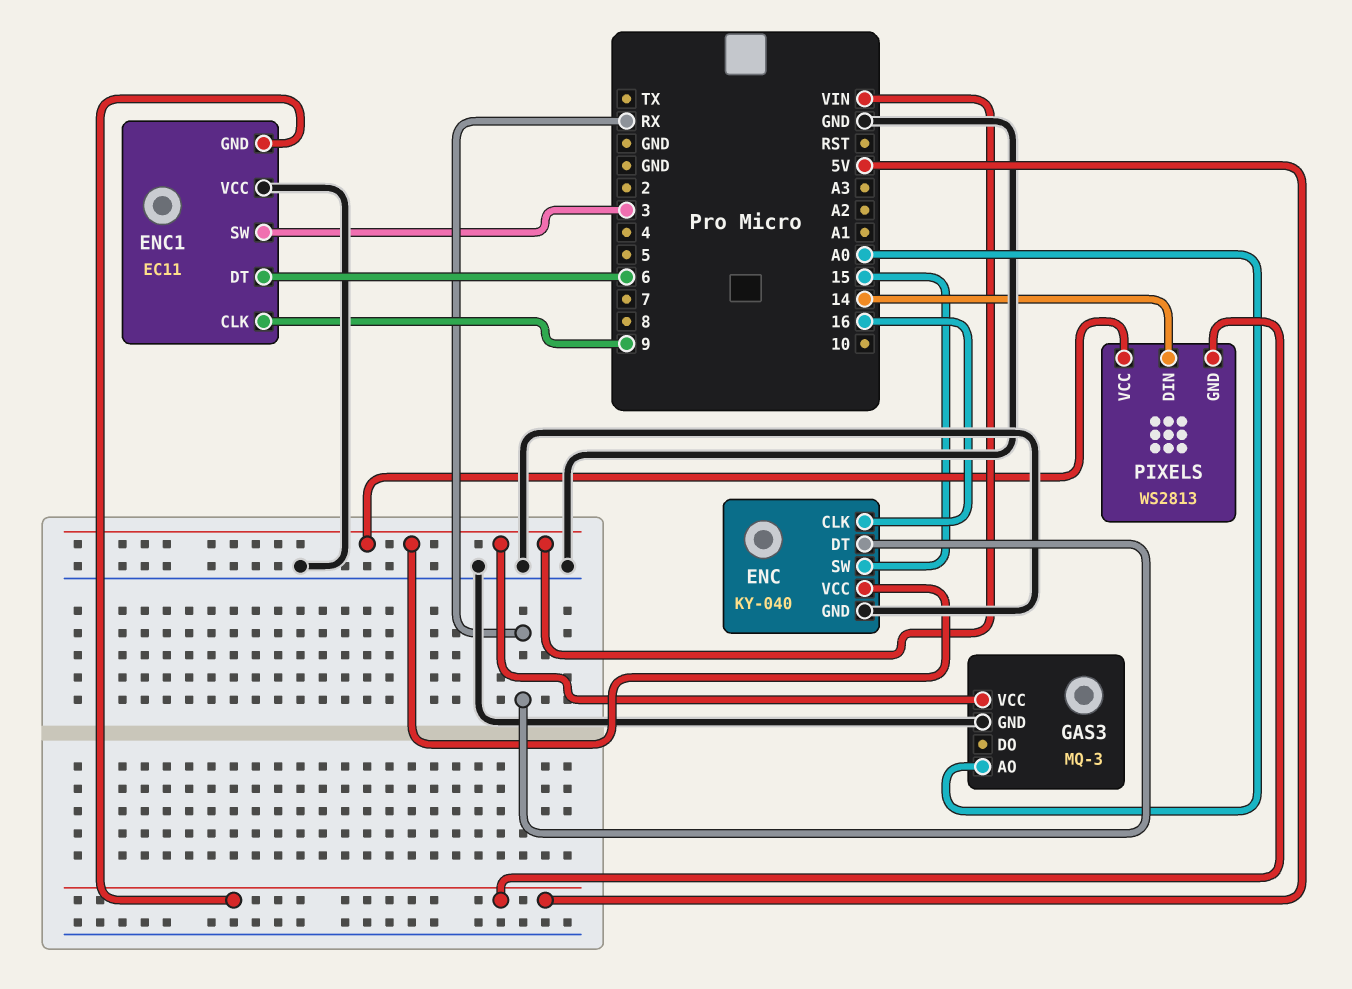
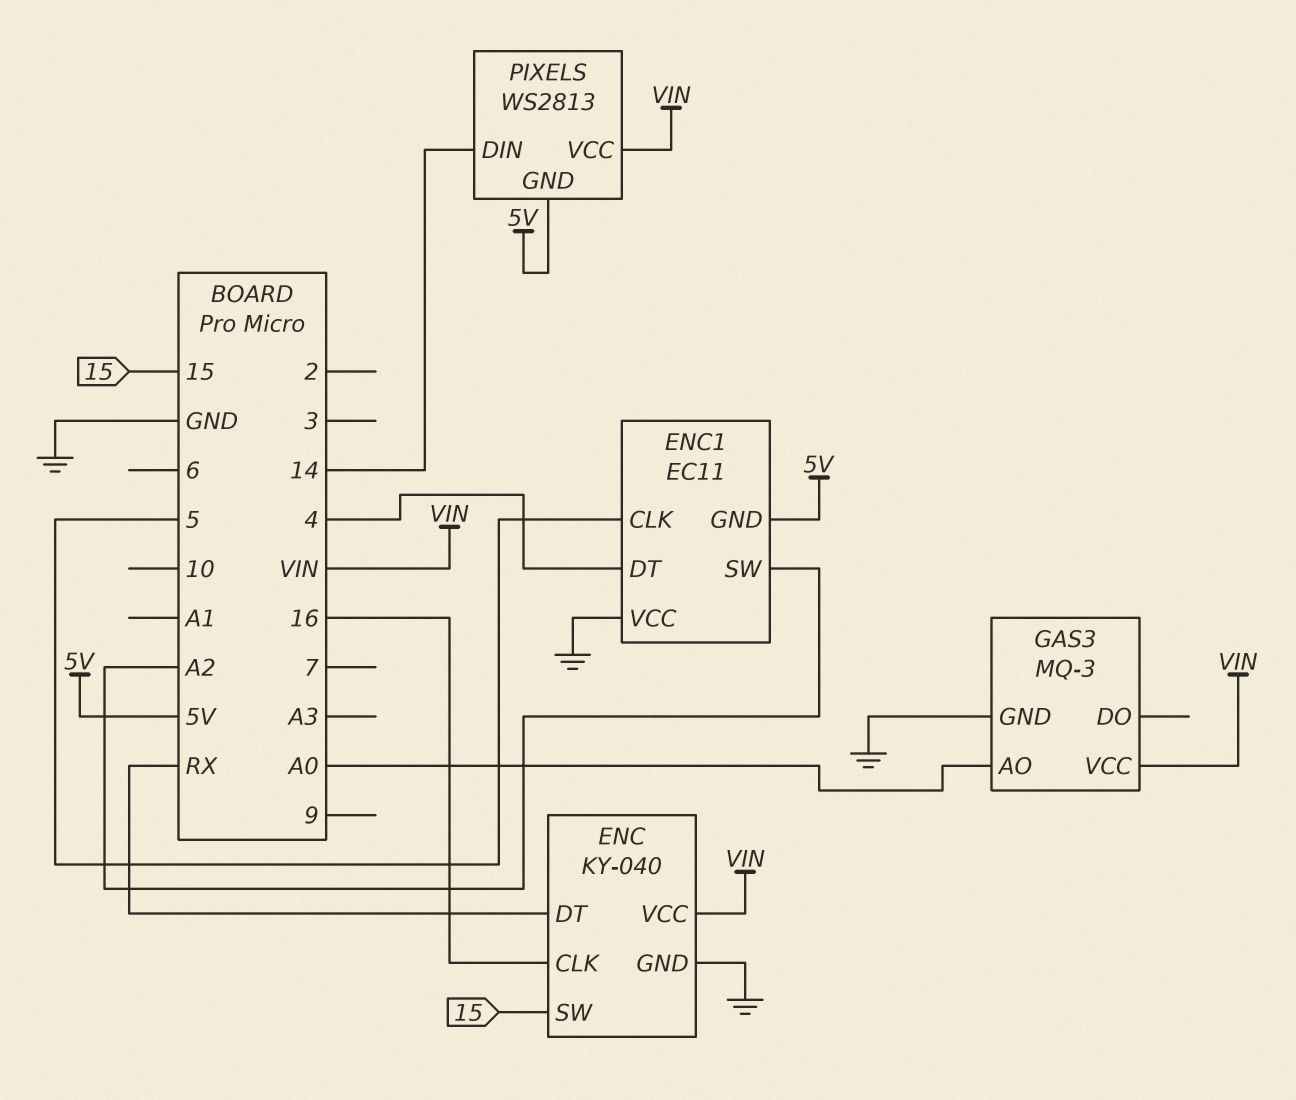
ENC1 pin CLK: 9 -> 5
ENC1 pin DT: 6 -> 4
ENC1 pin SW: 3 -> A2

